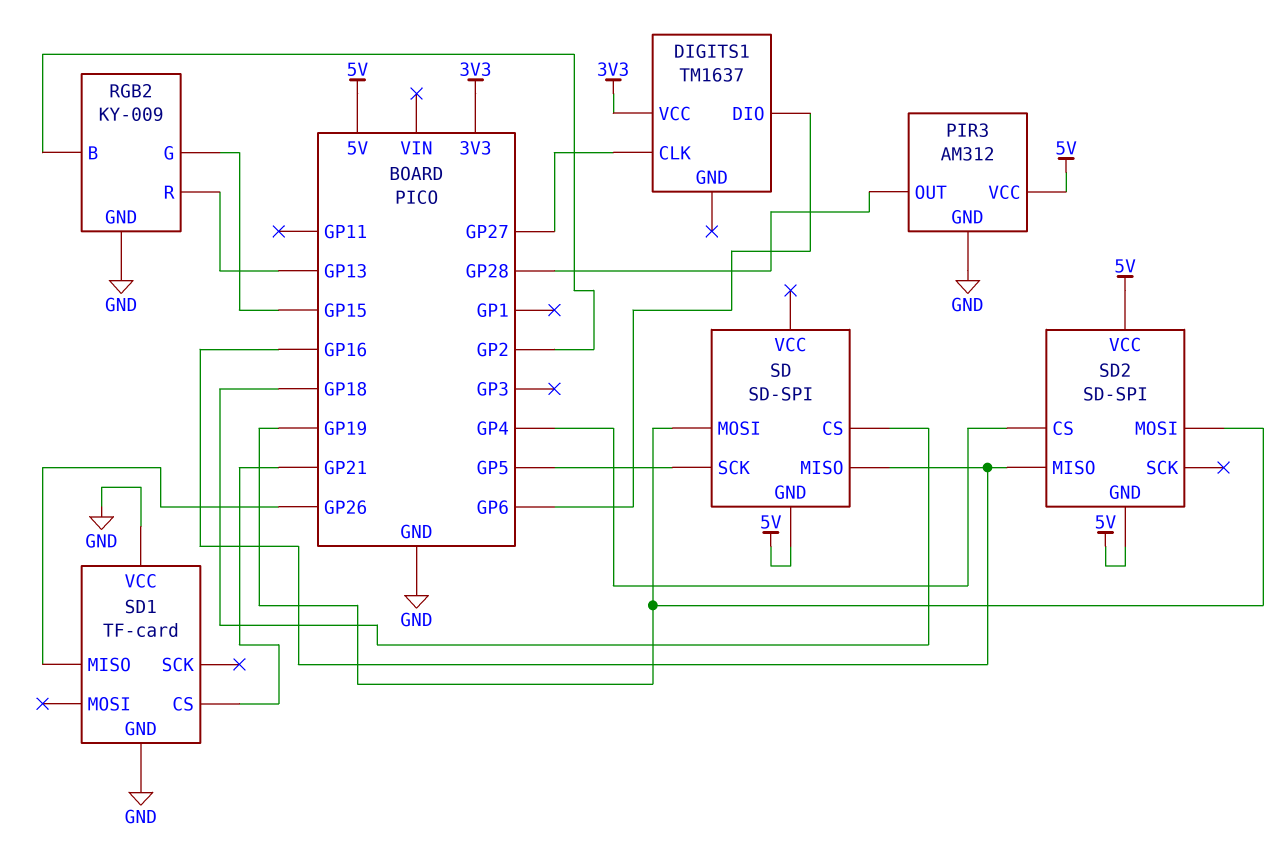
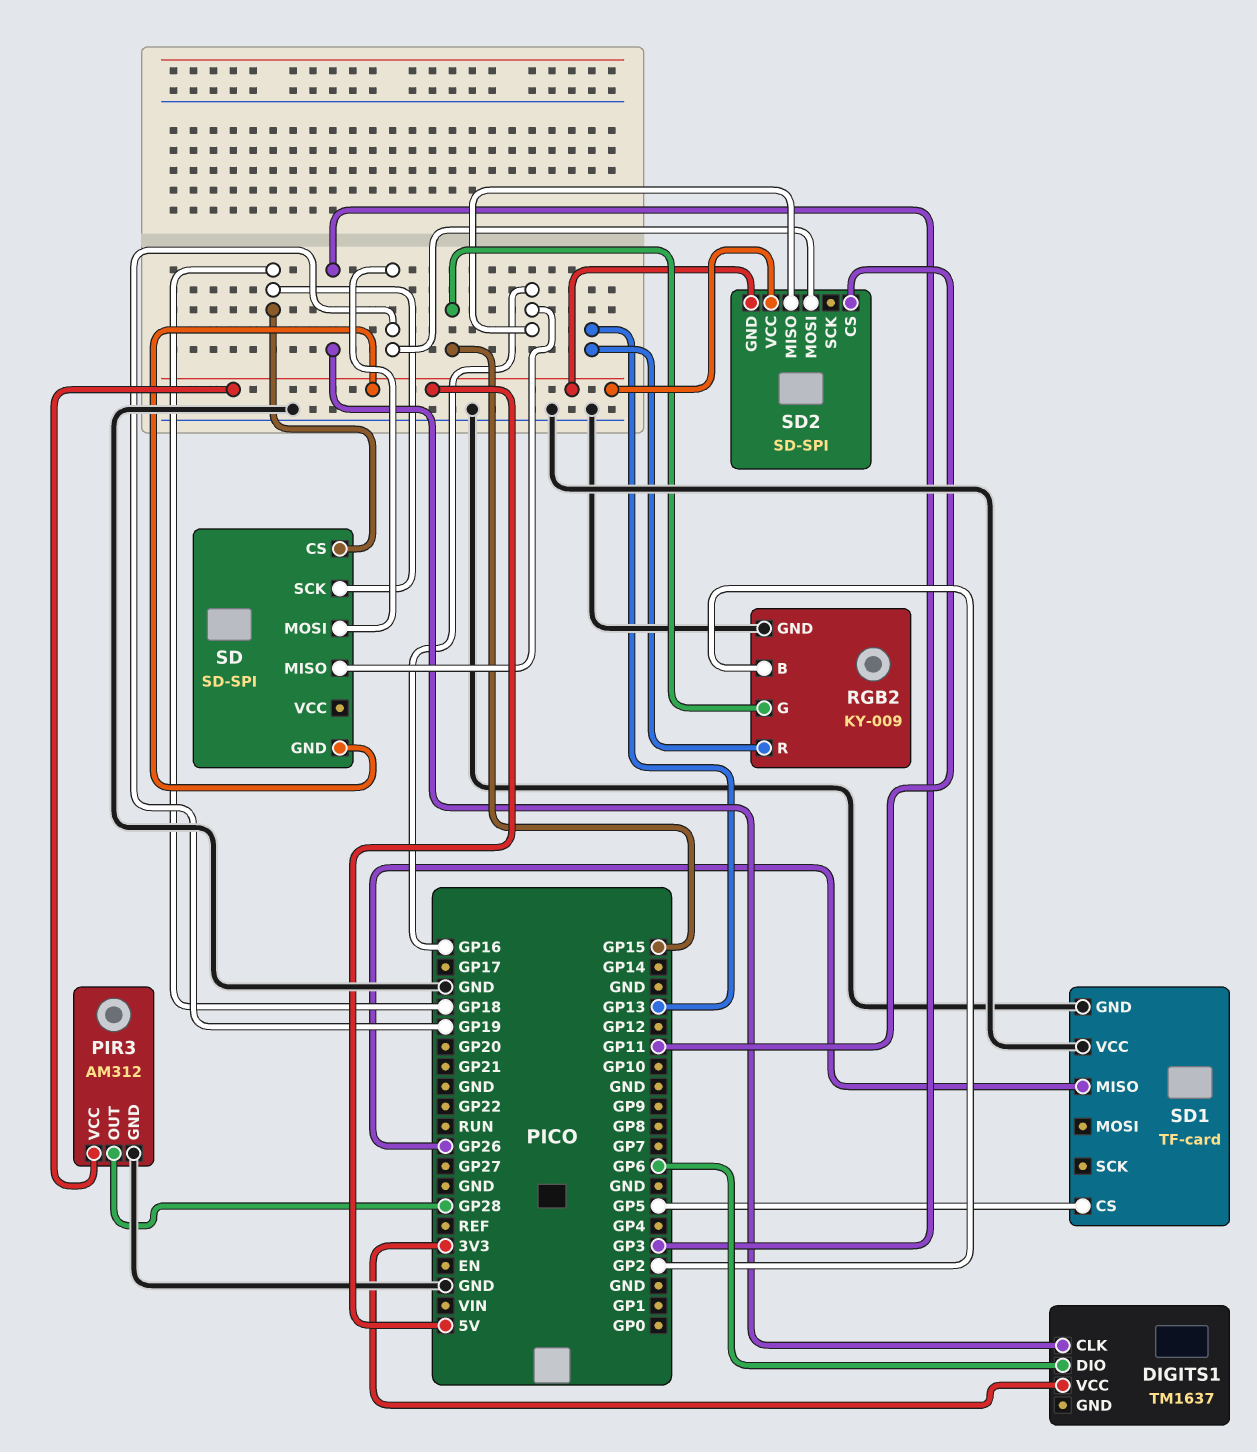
DIGITS1 pin CLK: GP27 -> GP3
SD pin SCK: GP5 -> GP18
SD1 pin CS: GP21 -> GP5
SD2 pin CS: GP4 -> GP11

